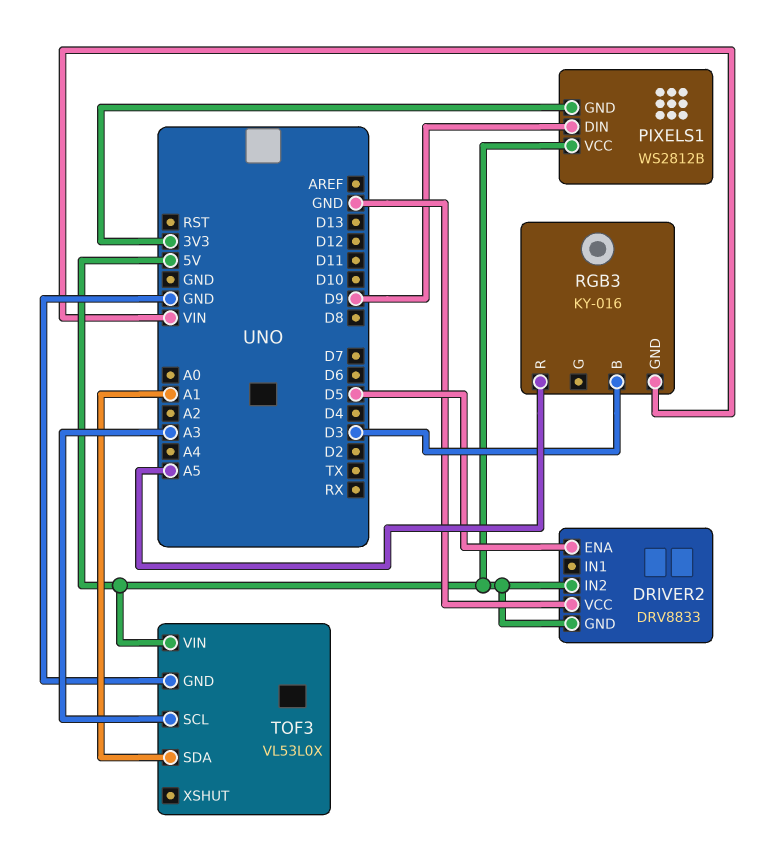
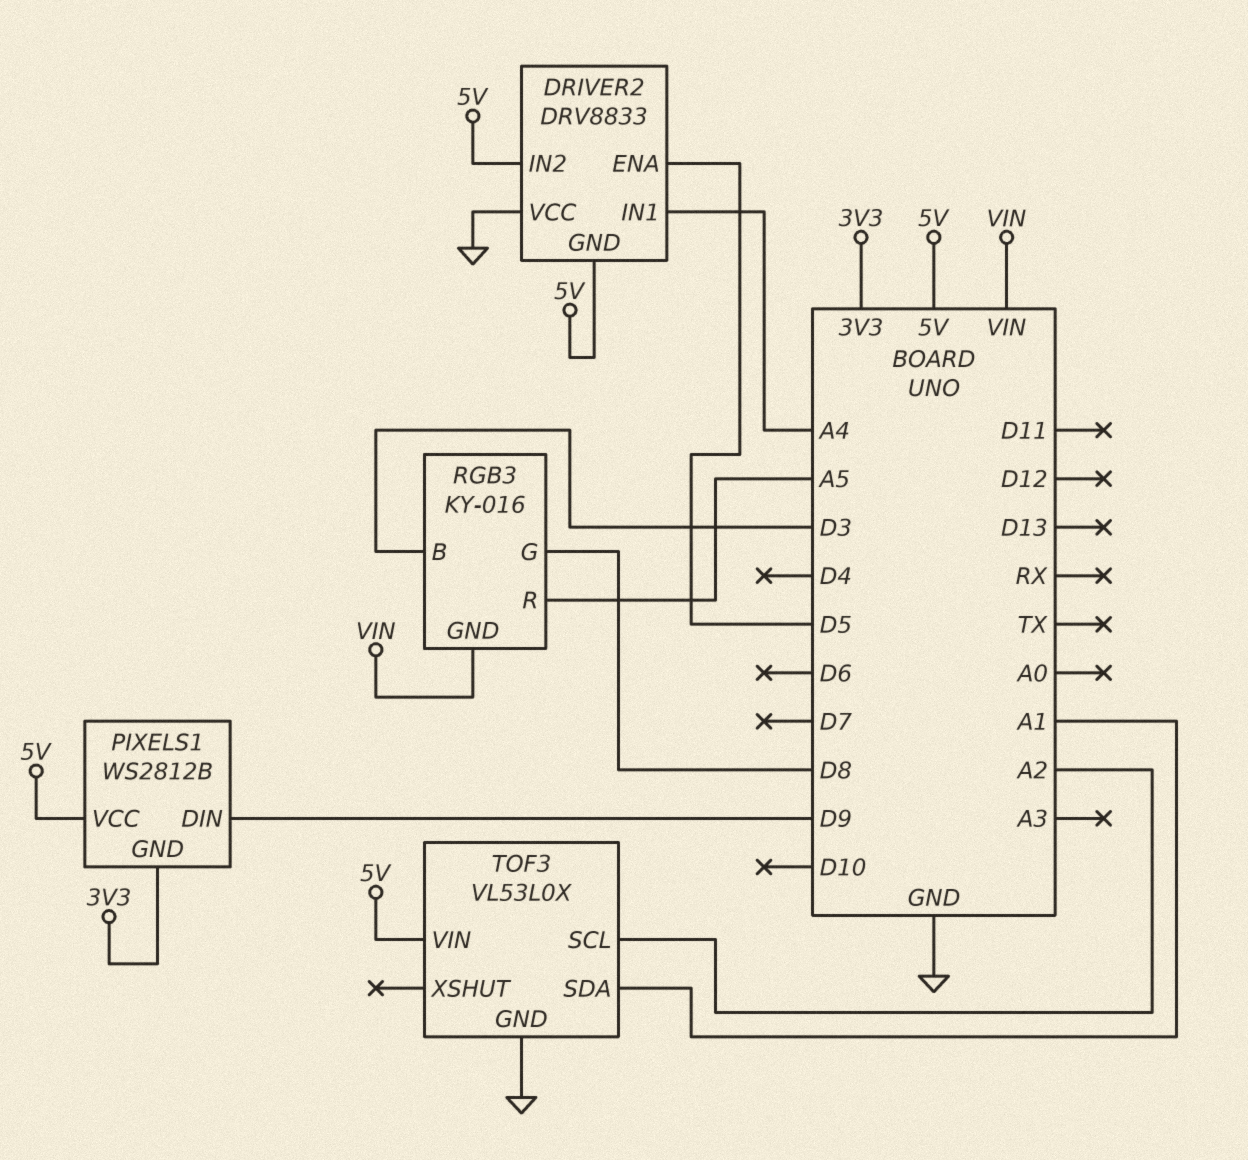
DRIVER2 pin IN1: none -> A4
RGB3 pin G: none -> D8
TOF3 pin SCL: A3 -> A2

